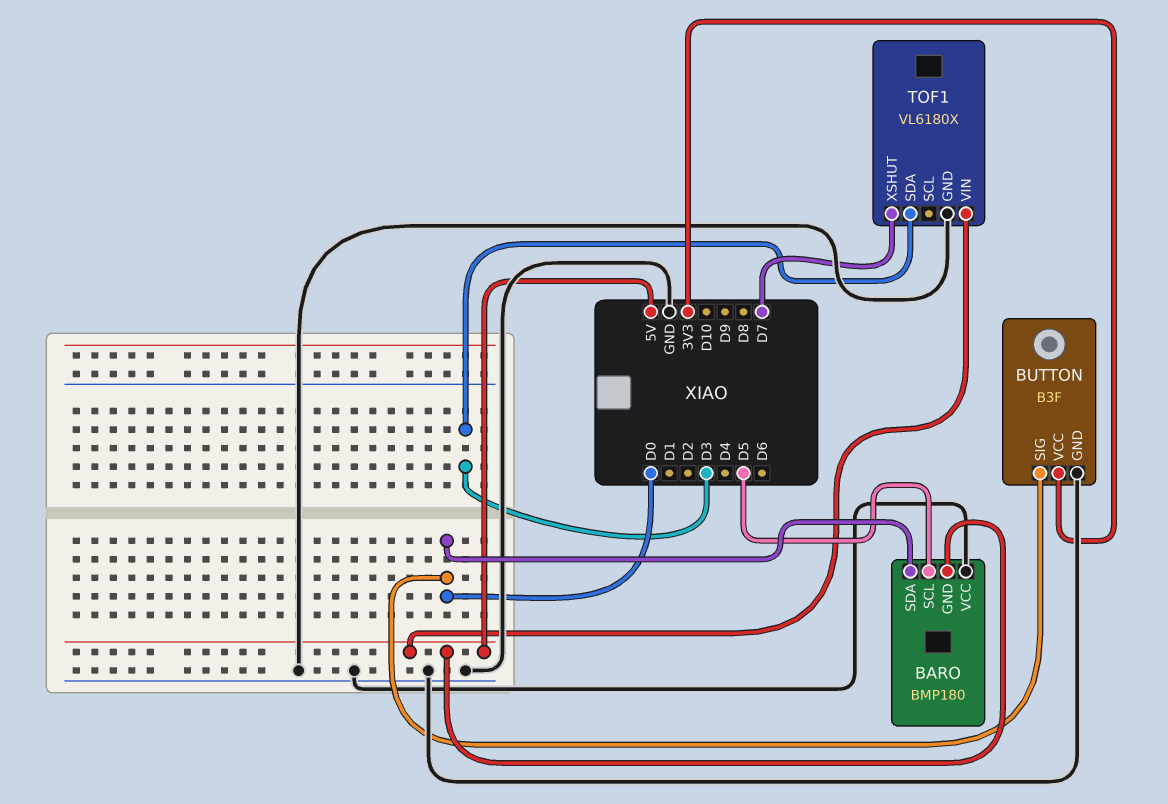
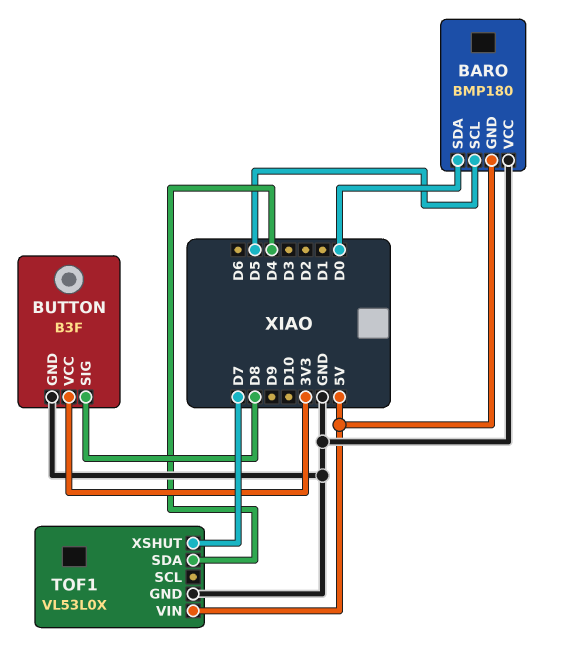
BUTTON pin SIG: D0 -> D8
TOF1: VL6180X -> VL53L0X
TOF1 pin SDA: D3 -> D4

